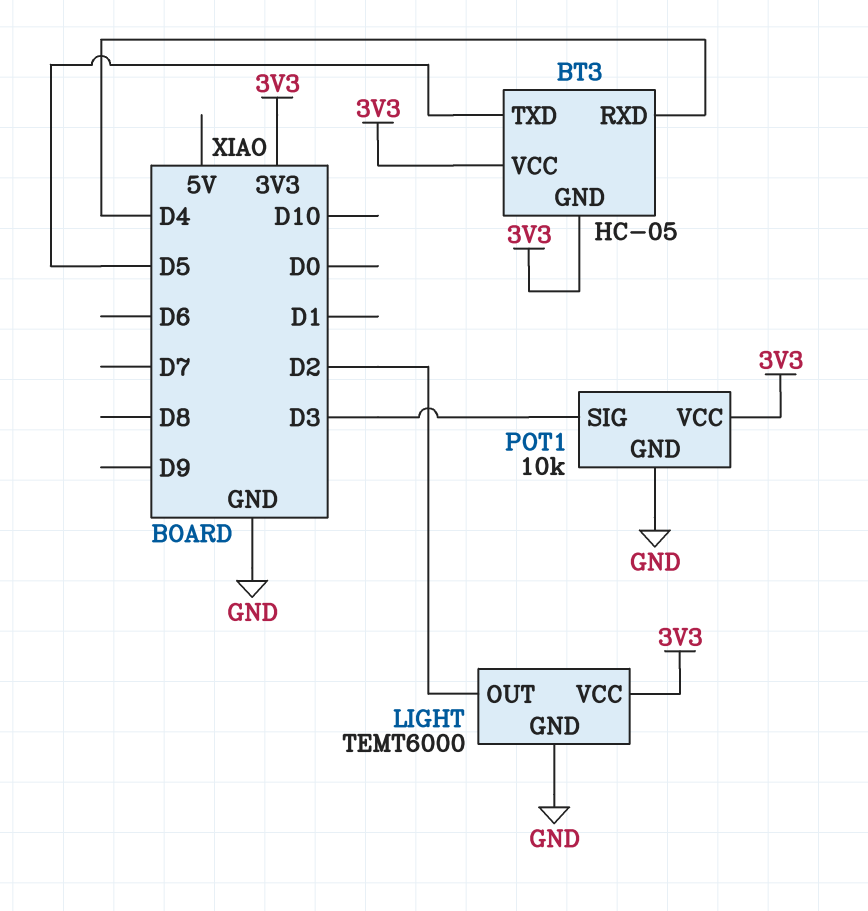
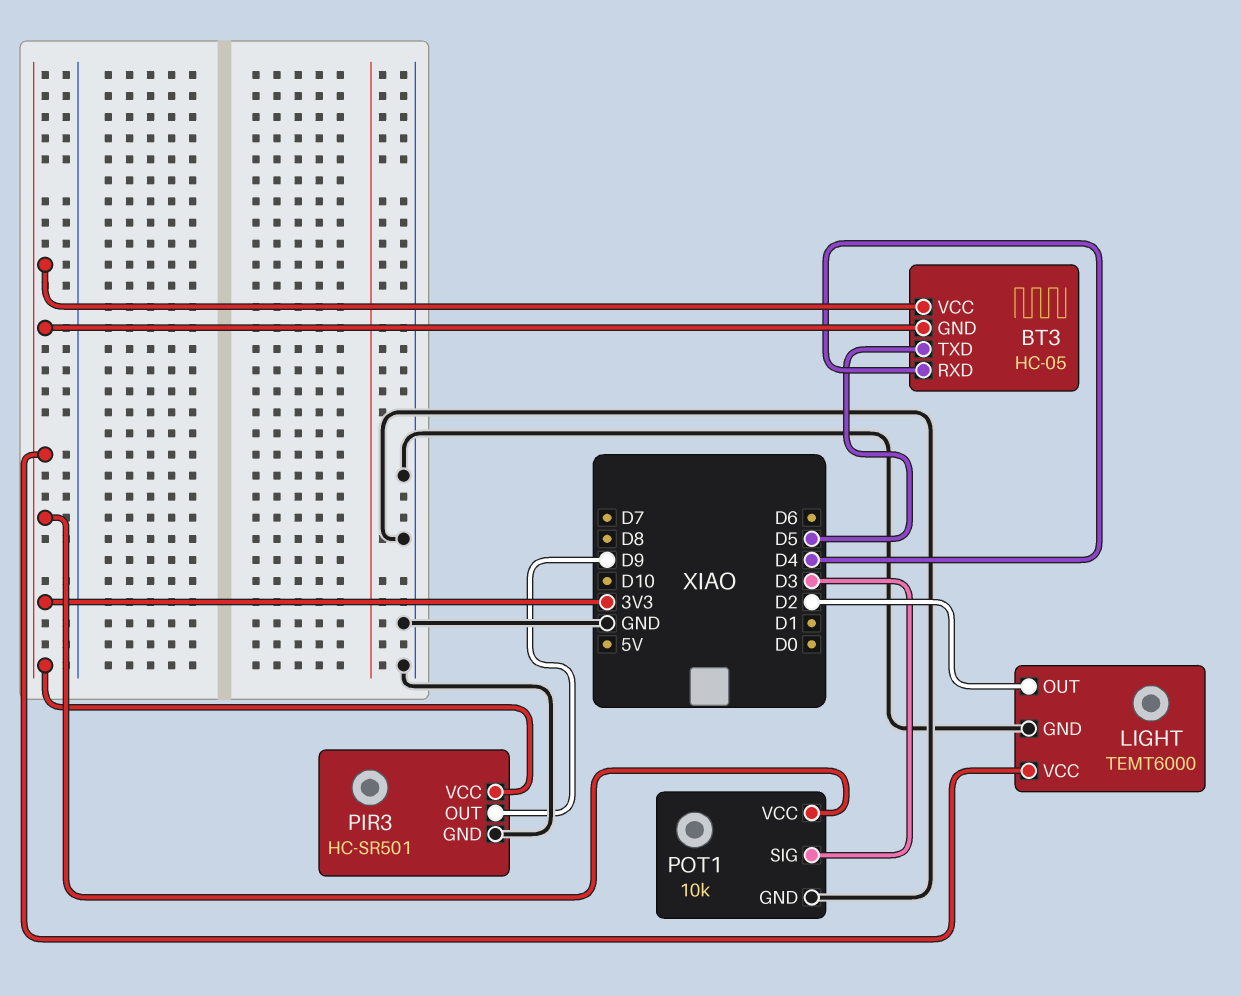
PIR3: none -> HC-SR501
PIR3 pin GND: none -> GND
PIR3 pin OUT: none -> D9
PIR3 pin VCC: none -> 3V3

